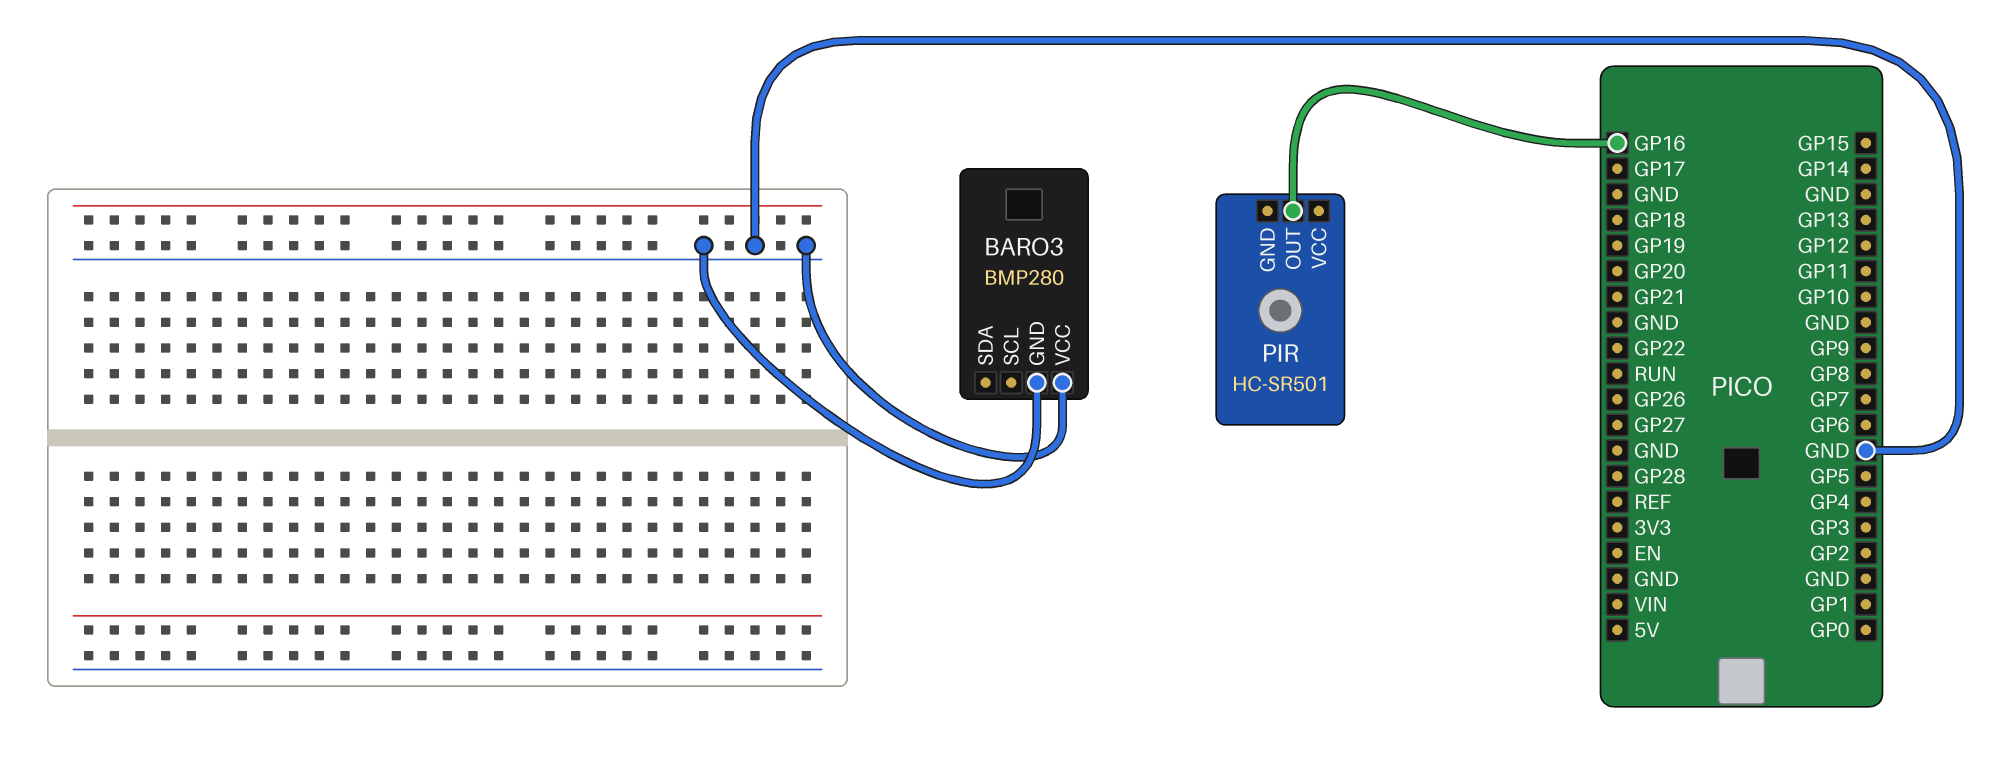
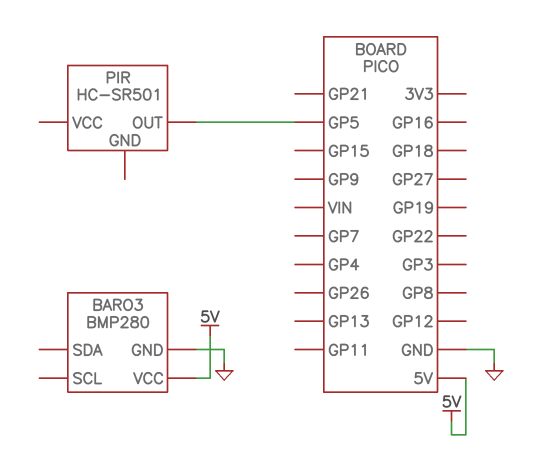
BARO3 pin VCC: GND -> 5V
PIR pin OUT: GP16 -> GP5

